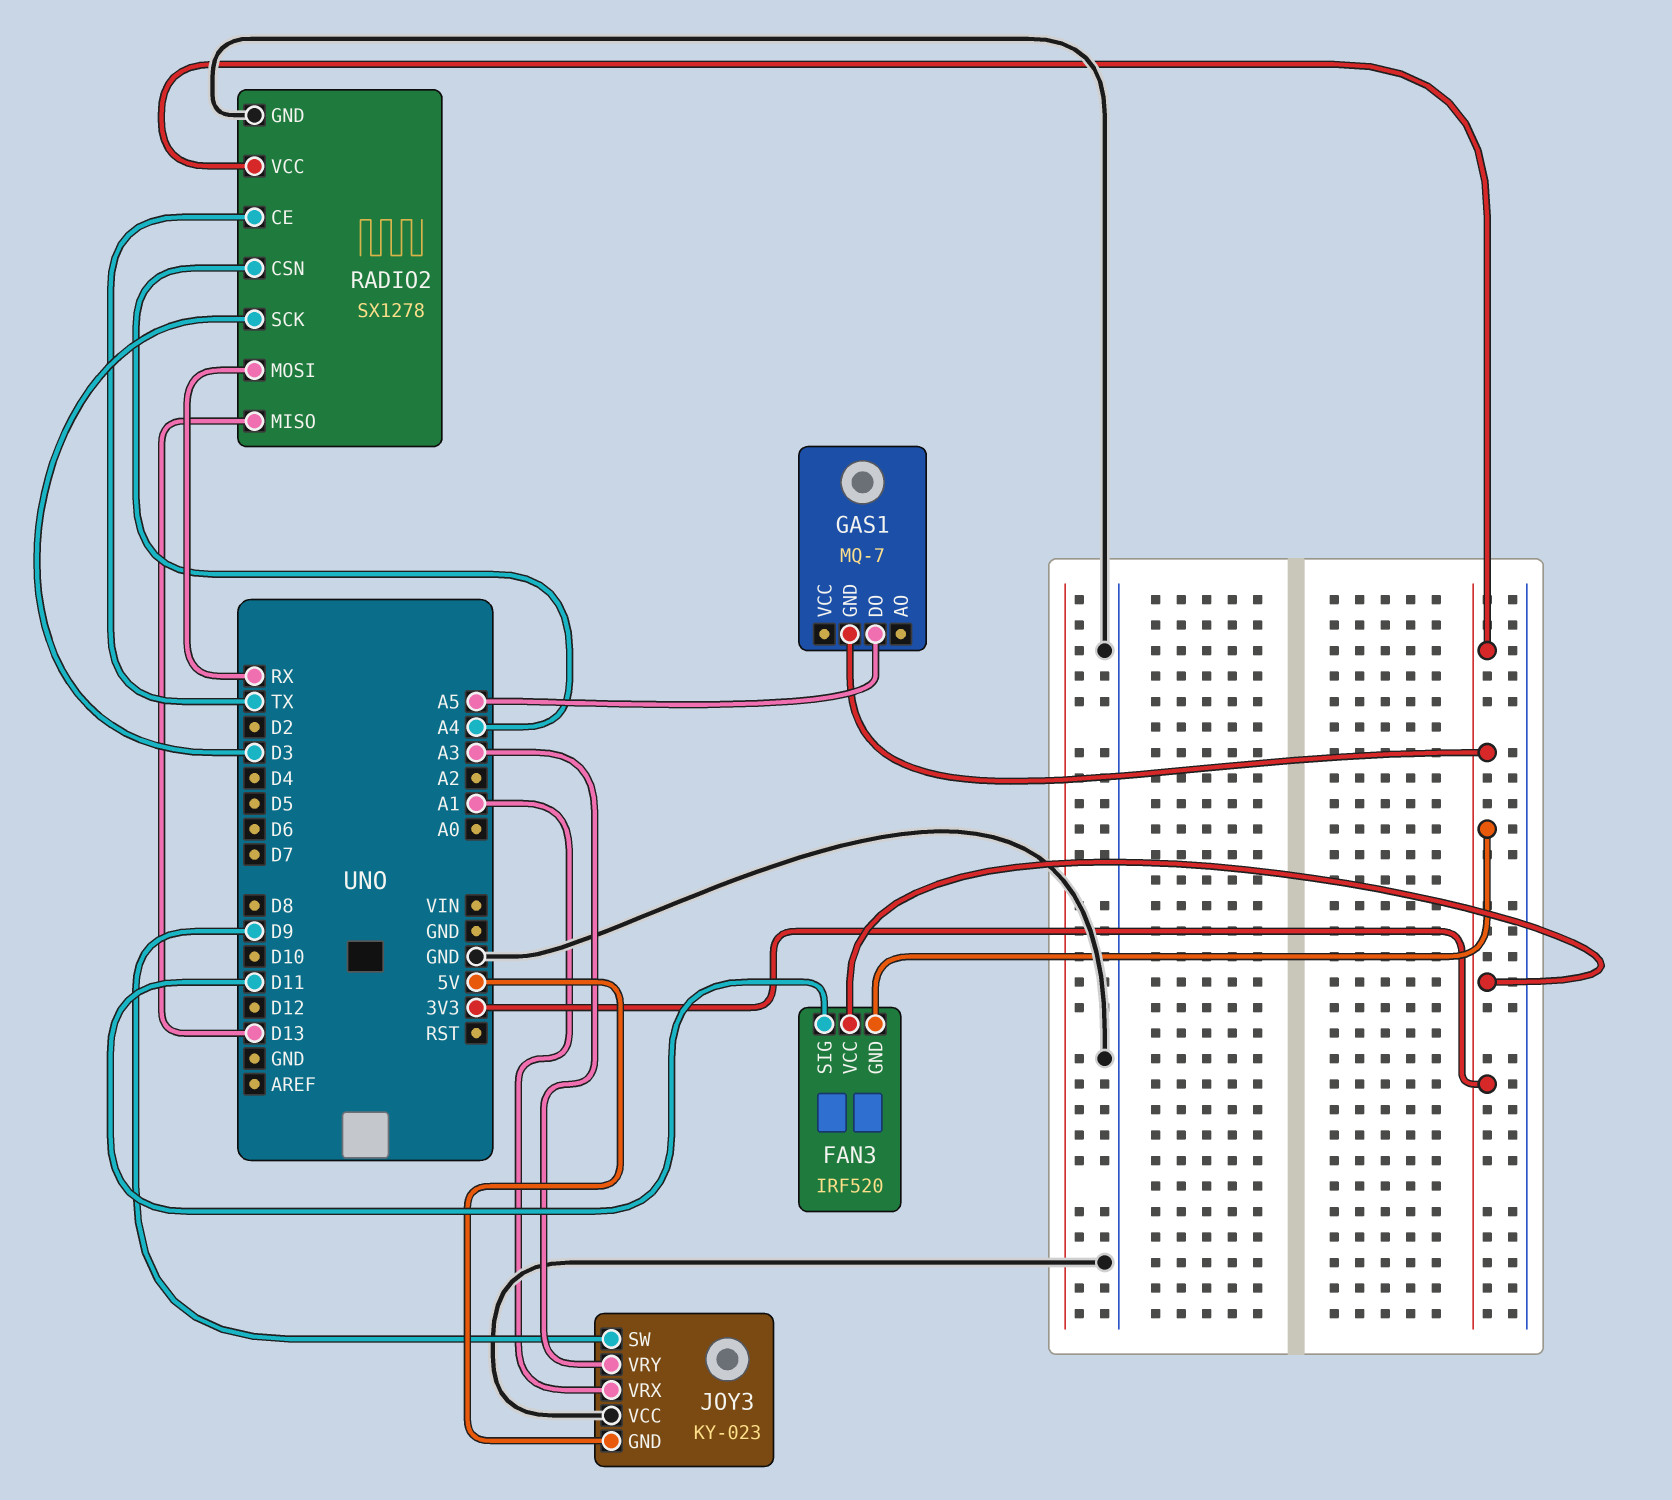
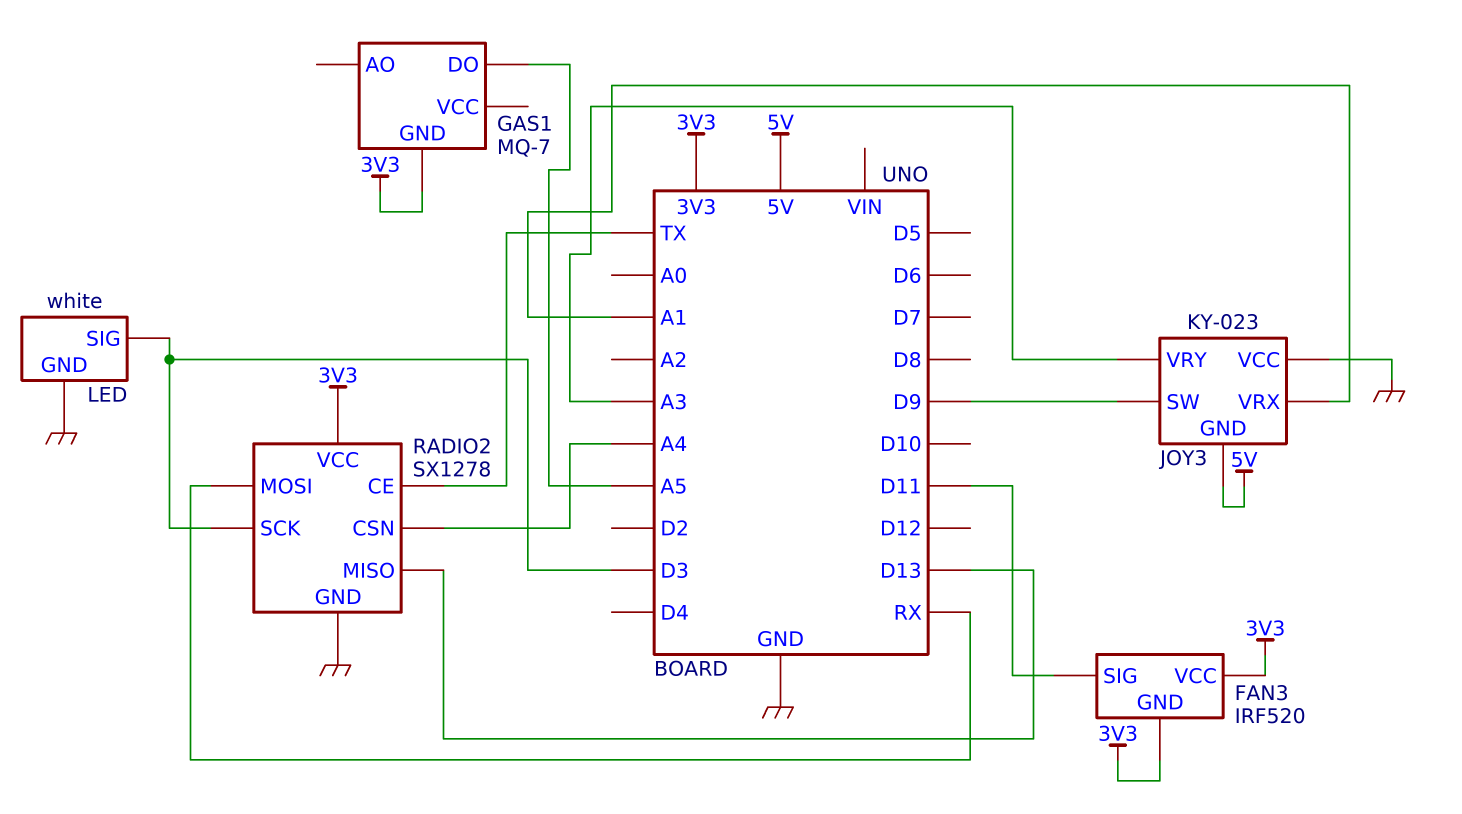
LED: none -> white
LED pin GND: none -> GND
LED pin SIG: none -> D3

